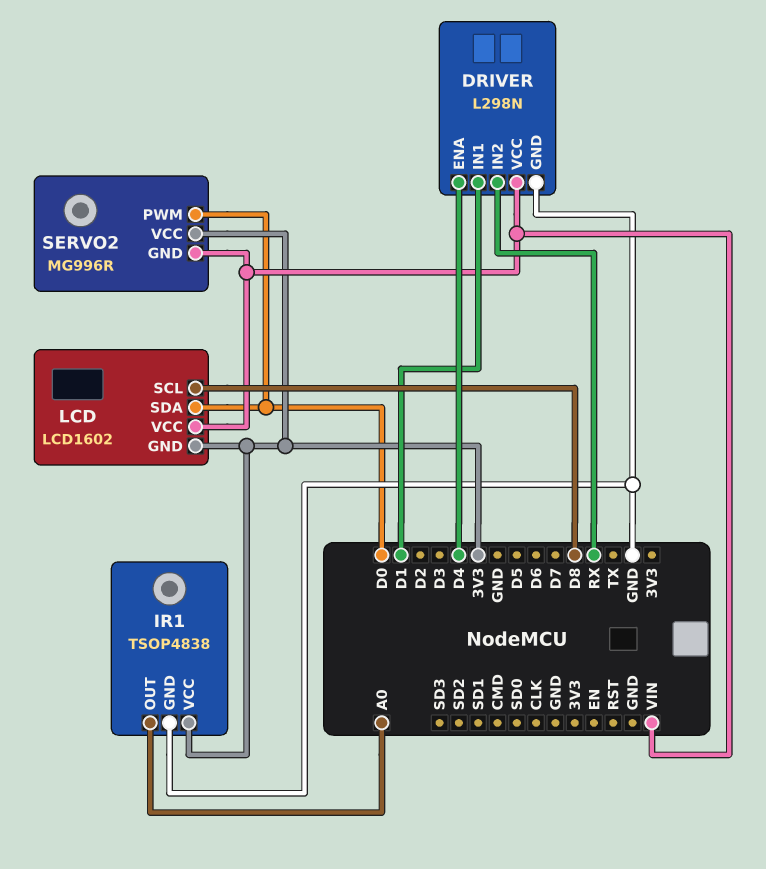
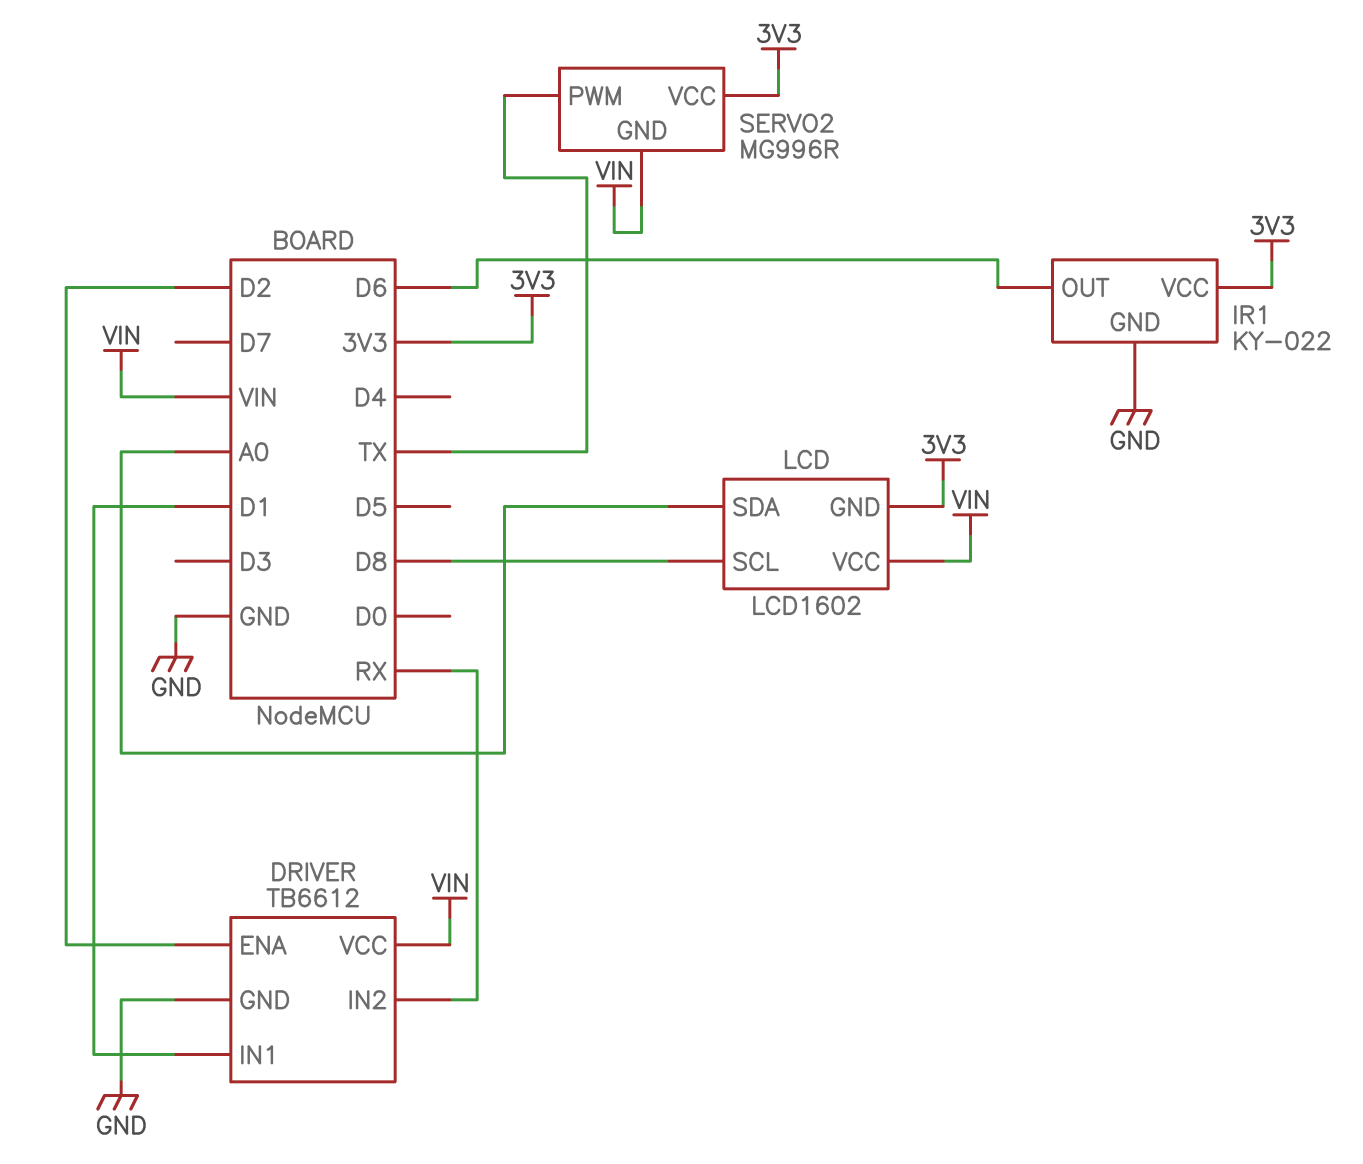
DRIVER: L298N -> TB6612
DRIVER pin ENA: D4 -> D2
IR1: TSOP4838 -> KY-022
IR1 pin OUT: A0 -> D6
LCD pin SDA: D0 -> A0
SERVO2 pin PWM: D0 -> TX

